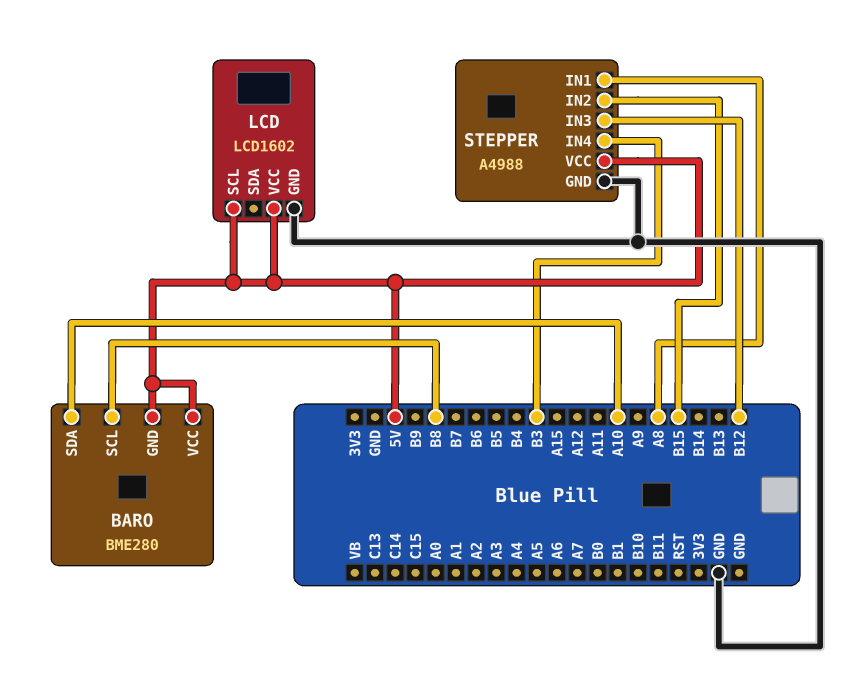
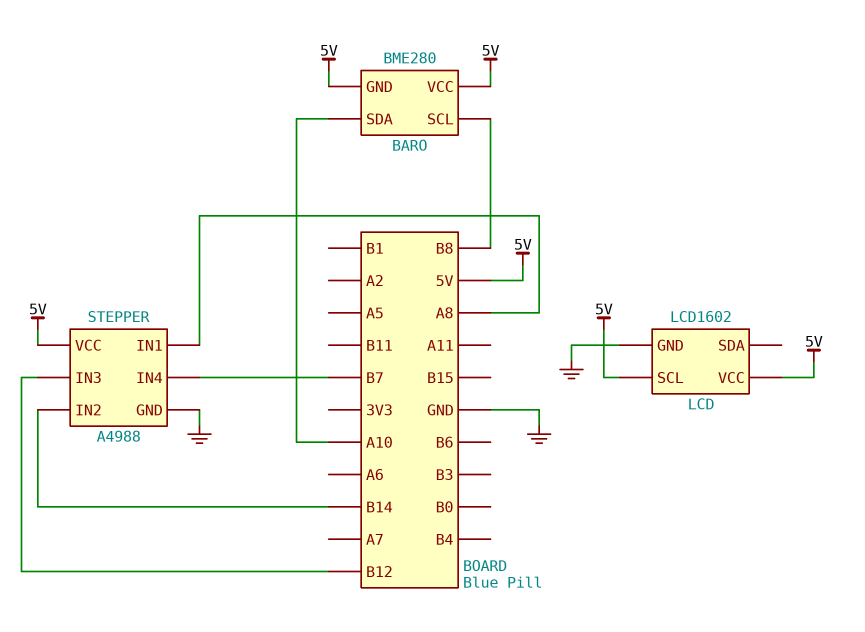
STEPPER pin IN2: B15 -> B14
STEPPER pin IN4: B3 -> B7

